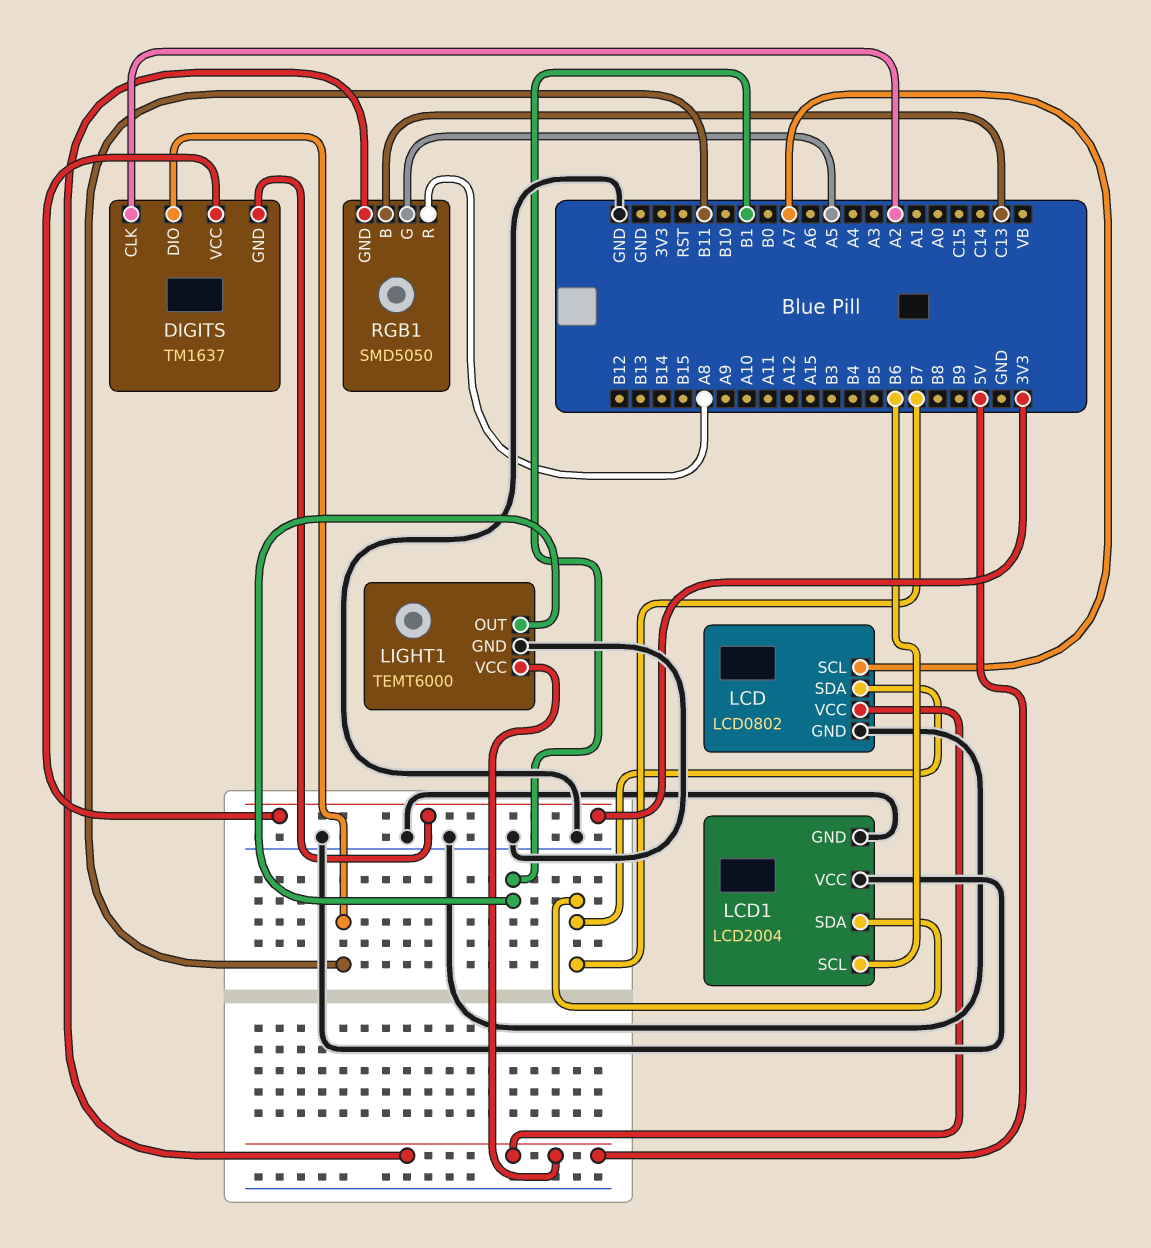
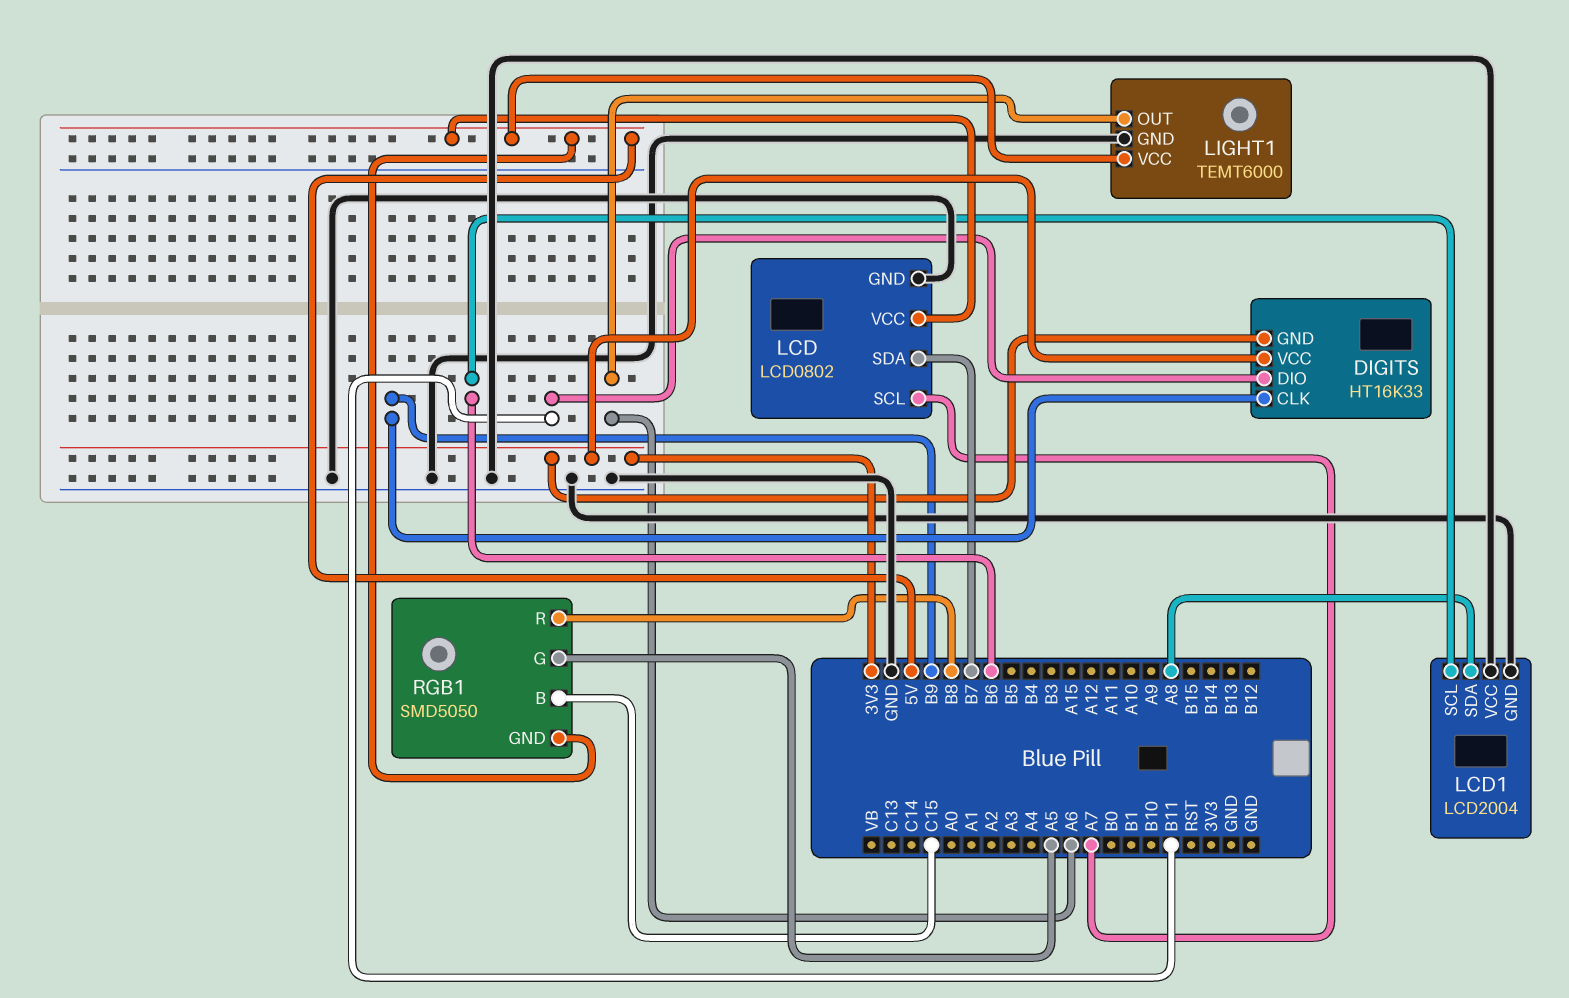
DIGITS: TM1637 -> HT16K33
DIGITS pin CLK: A2 -> B9
LCD1 pin SDA: B7 -> A8
LIGHT1 pin OUT: B1 -> A6
RGB1 pin B: C13 -> C15
RGB1 pin R: A8 -> B8

